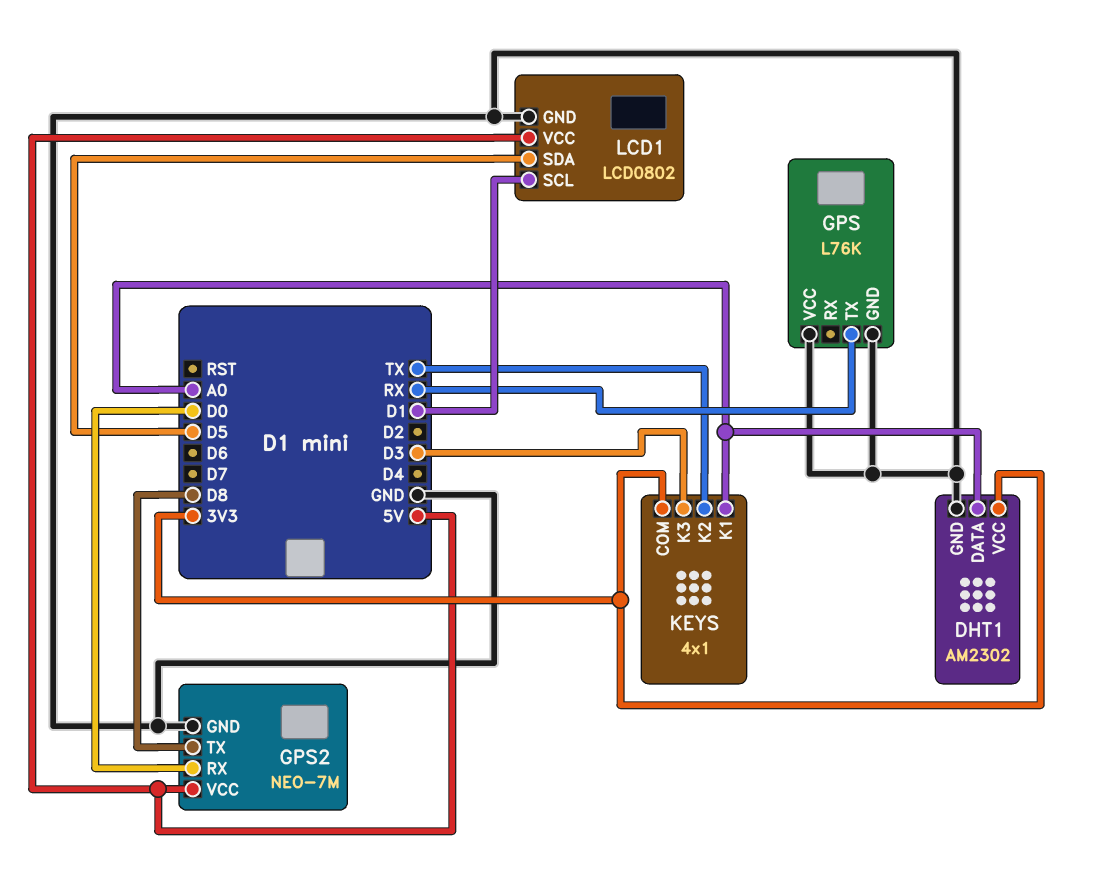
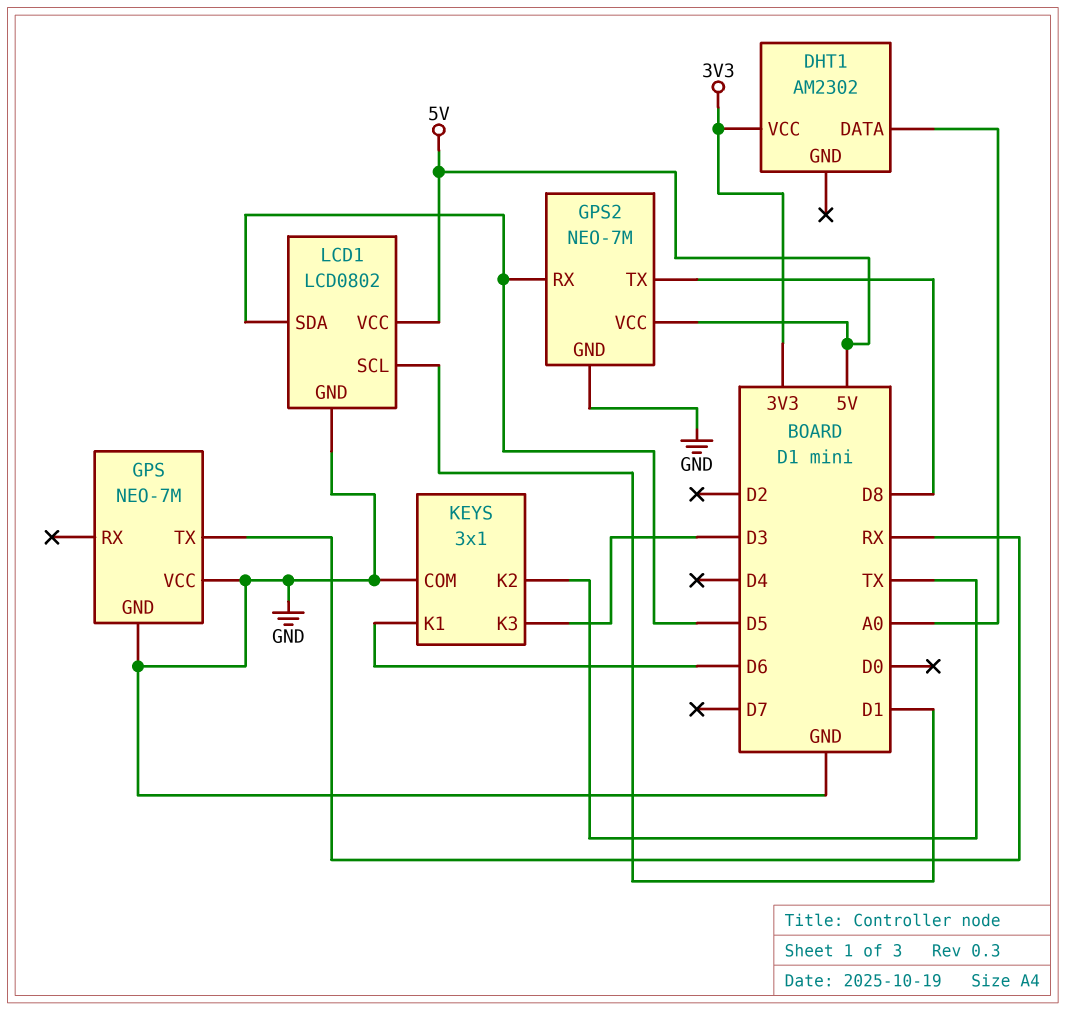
DHT1 pin GND: GND -> none
GPS: L76K -> NEO-7M
GPS2 pin RX: D0 -> D5
KEYS: 4x1 -> 3x1
KEYS pin COM: 3V3 -> GND
KEYS pin K1: A0 -> D6

